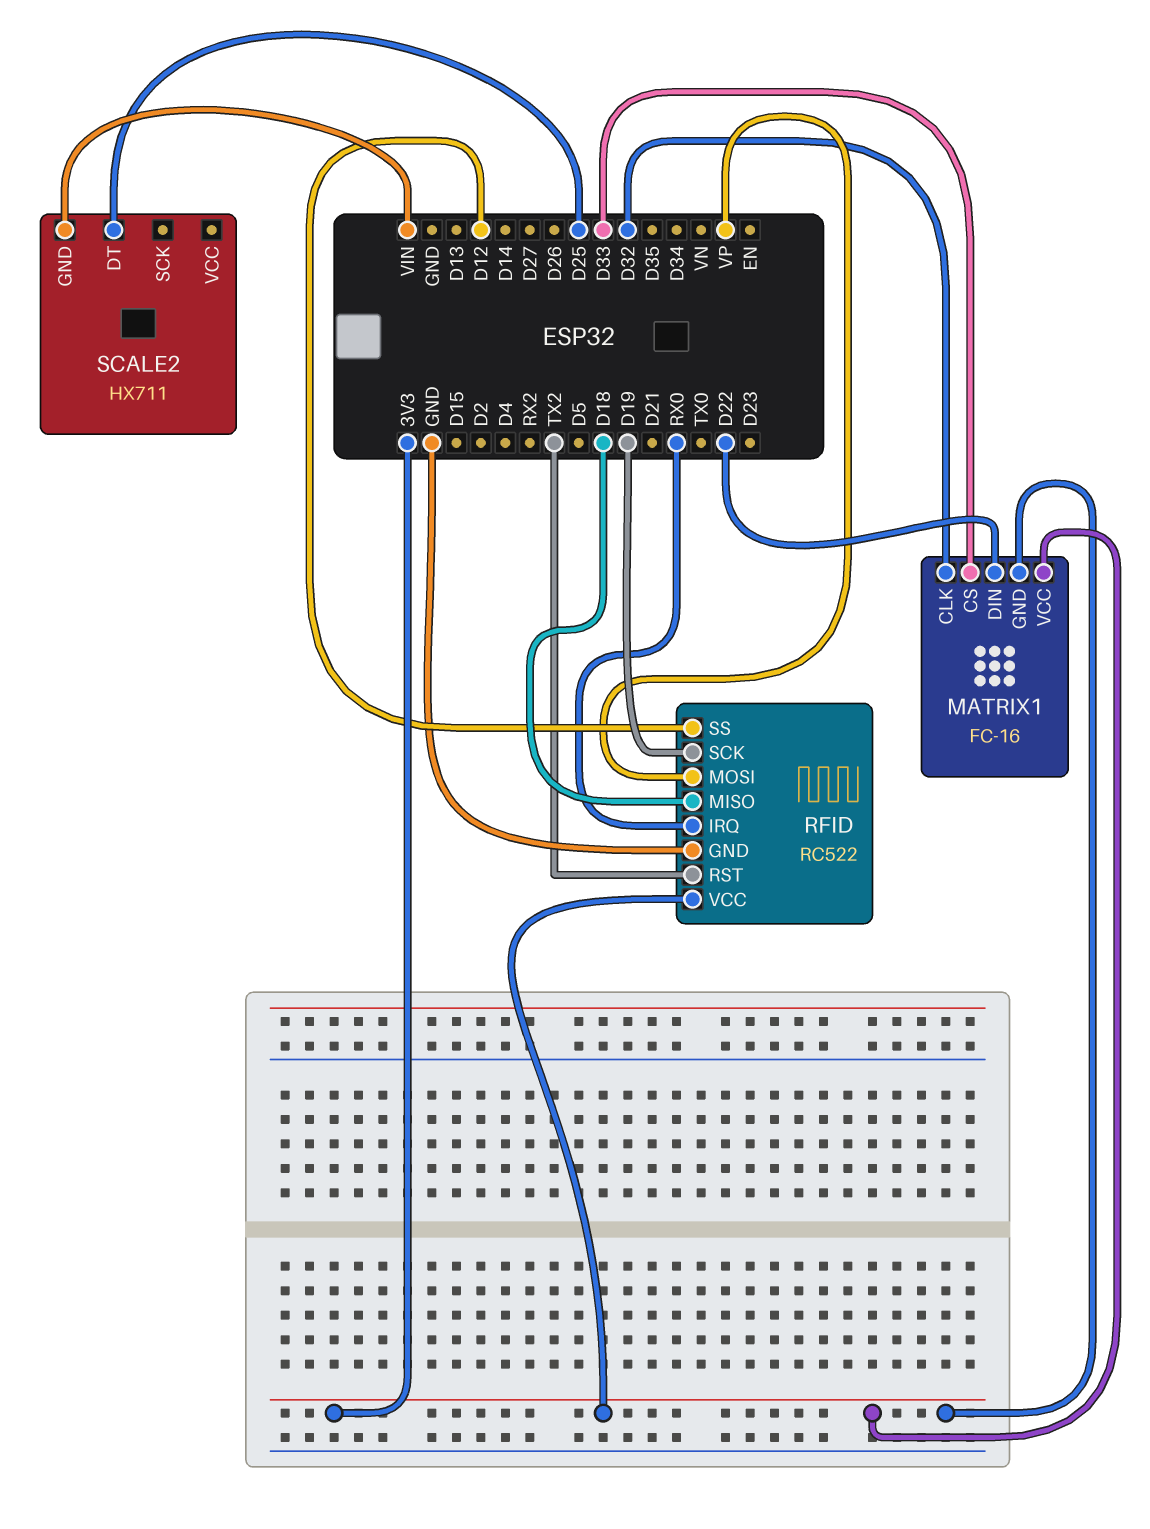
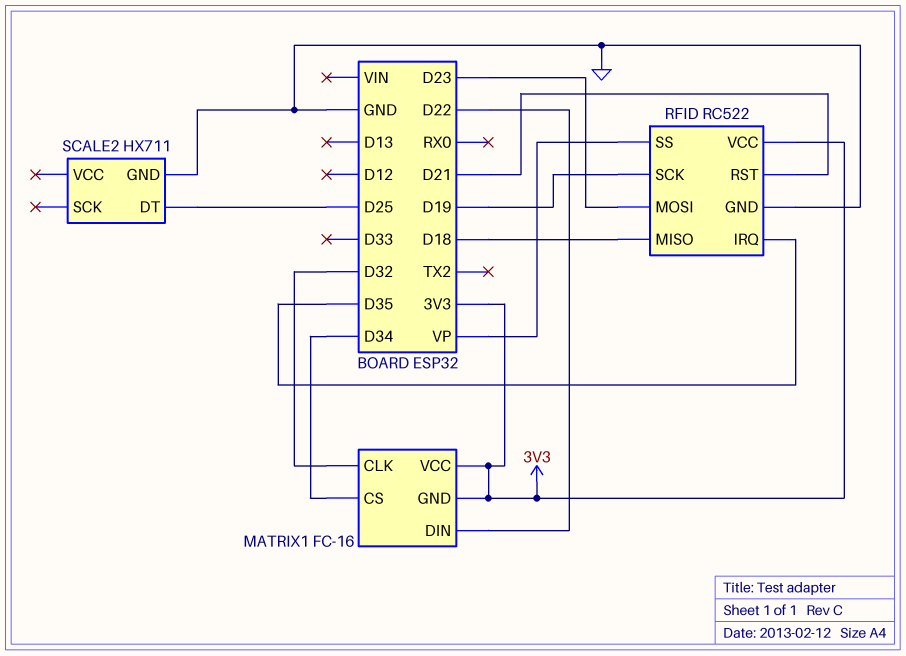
MATRIX1 pin CS: D33 -> D34
RFID pin IRQ: RX0 -> D35
RFID pin MOSI: VP -> D23
RFID pin RST: TX2 -> D21
RFID pin SS: D12 -> VP
SCALE2 pin GND: VIN -> GND

